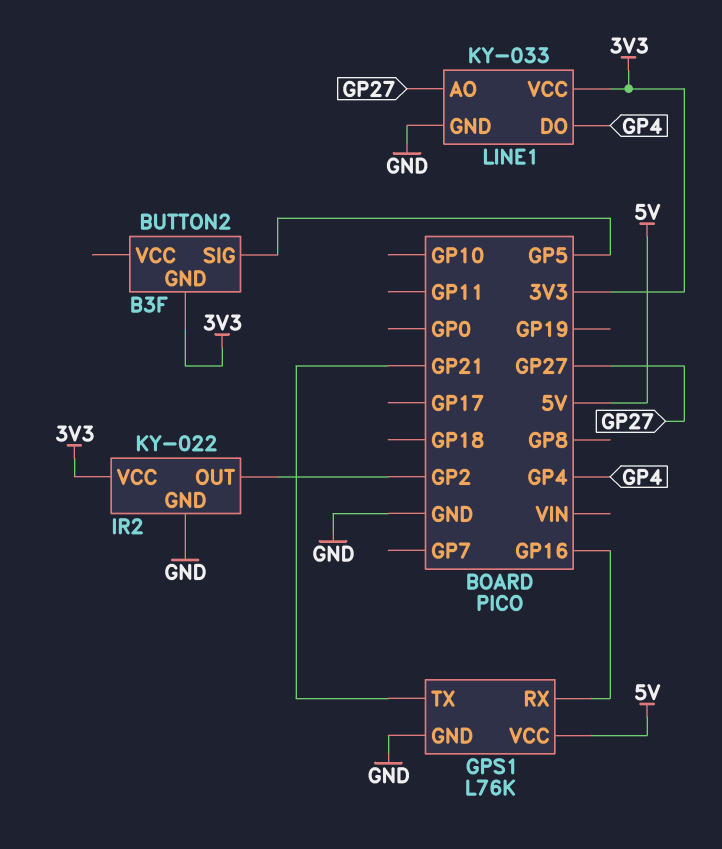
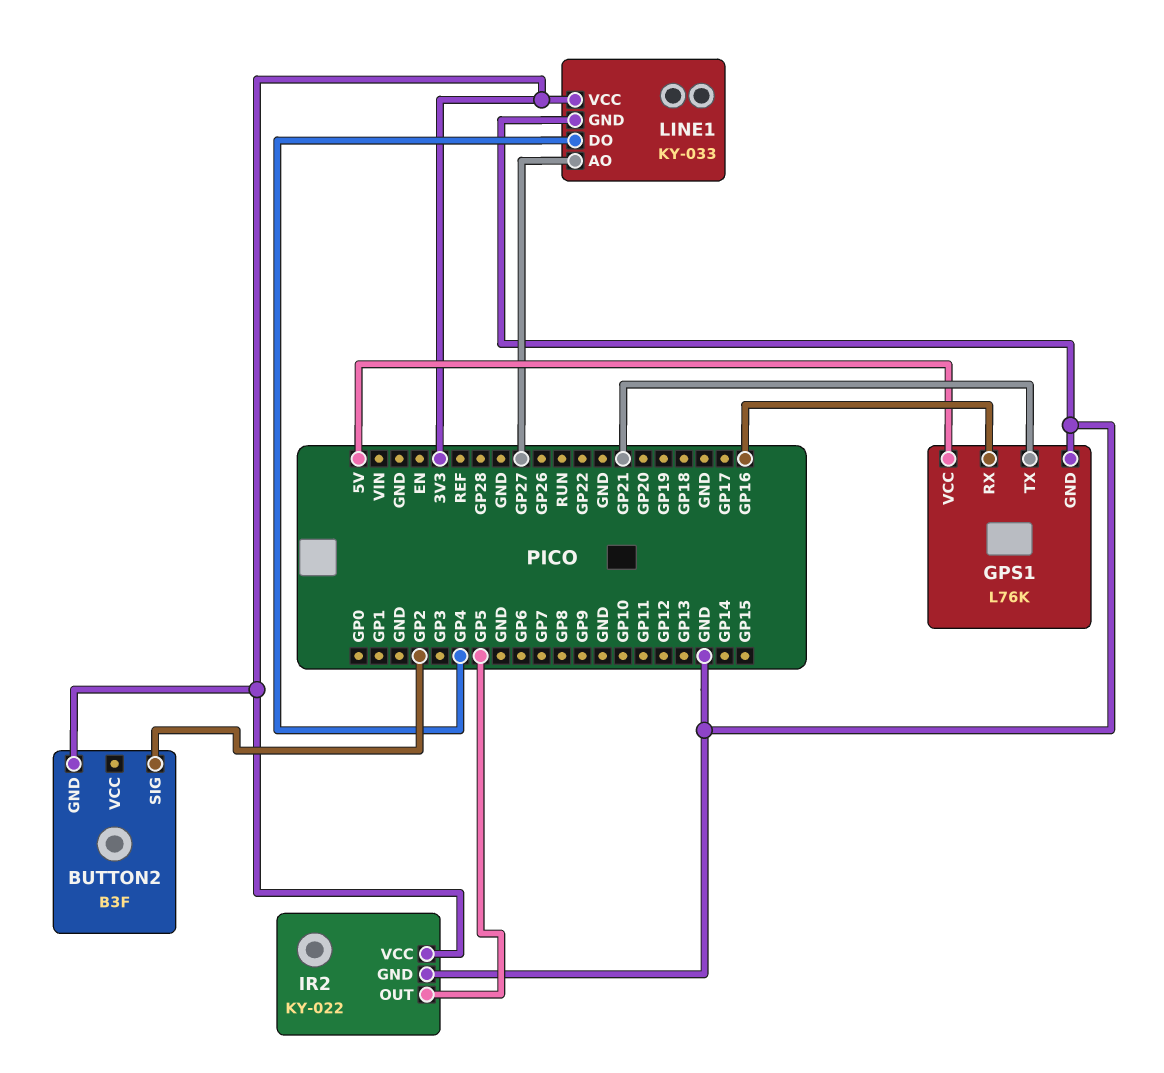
BUTTON2 pin SIG: GP5 -> GP2
IR2 pin OUT: GP2 -> GP5

